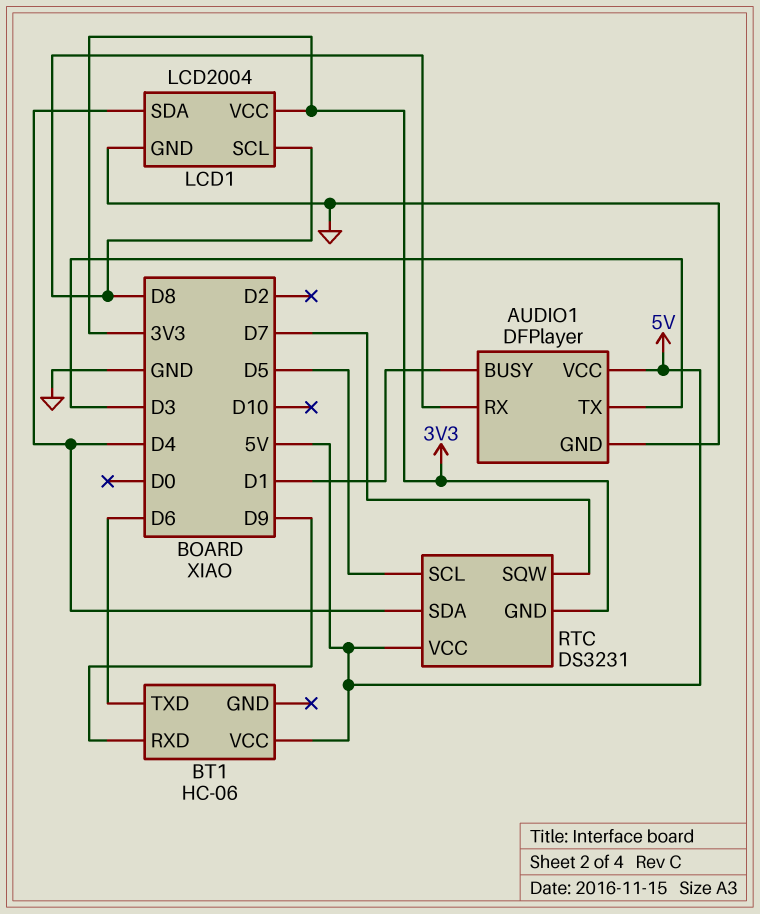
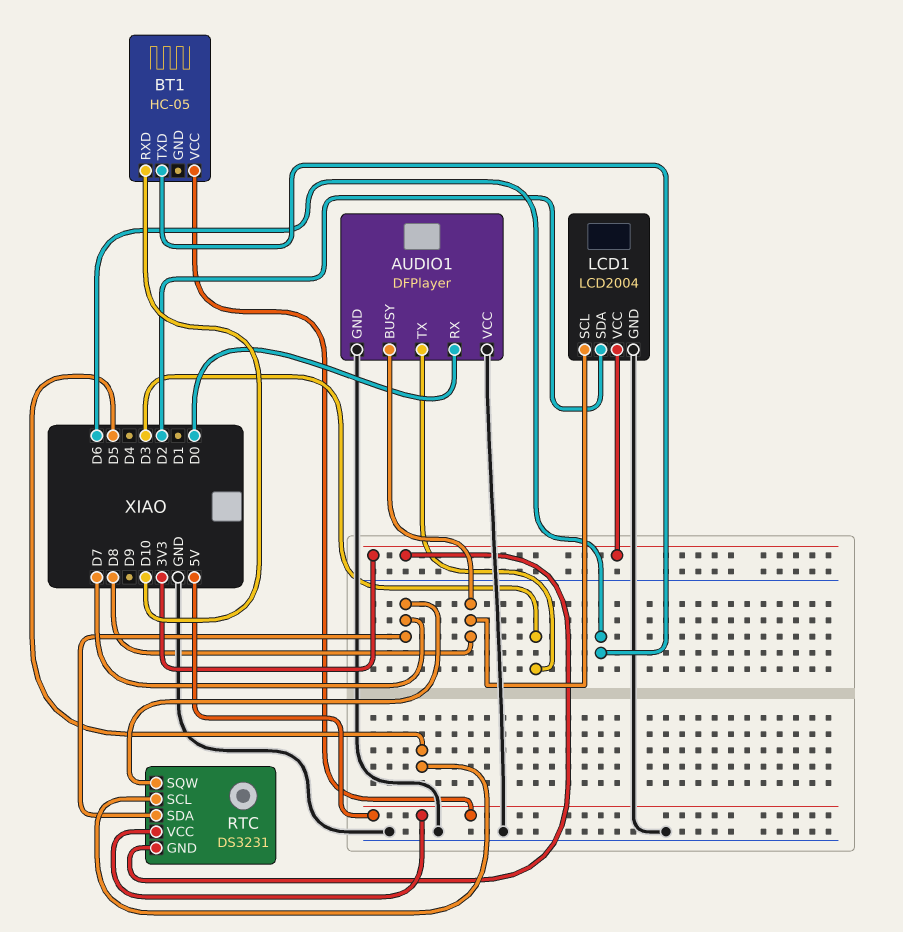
AUDIO1 pin BUSY: D1 -> D8
AUDIO1 pin RX: D8 -> D0
AUDIO1 pin VCC: 5V -> GND
BT1: HC-06 -> HC-05
BT1 pin RXD: D9 -> D10
LCD1 pin SDA: D4 -> D2
RTC pin SDA: D4 -> D7

